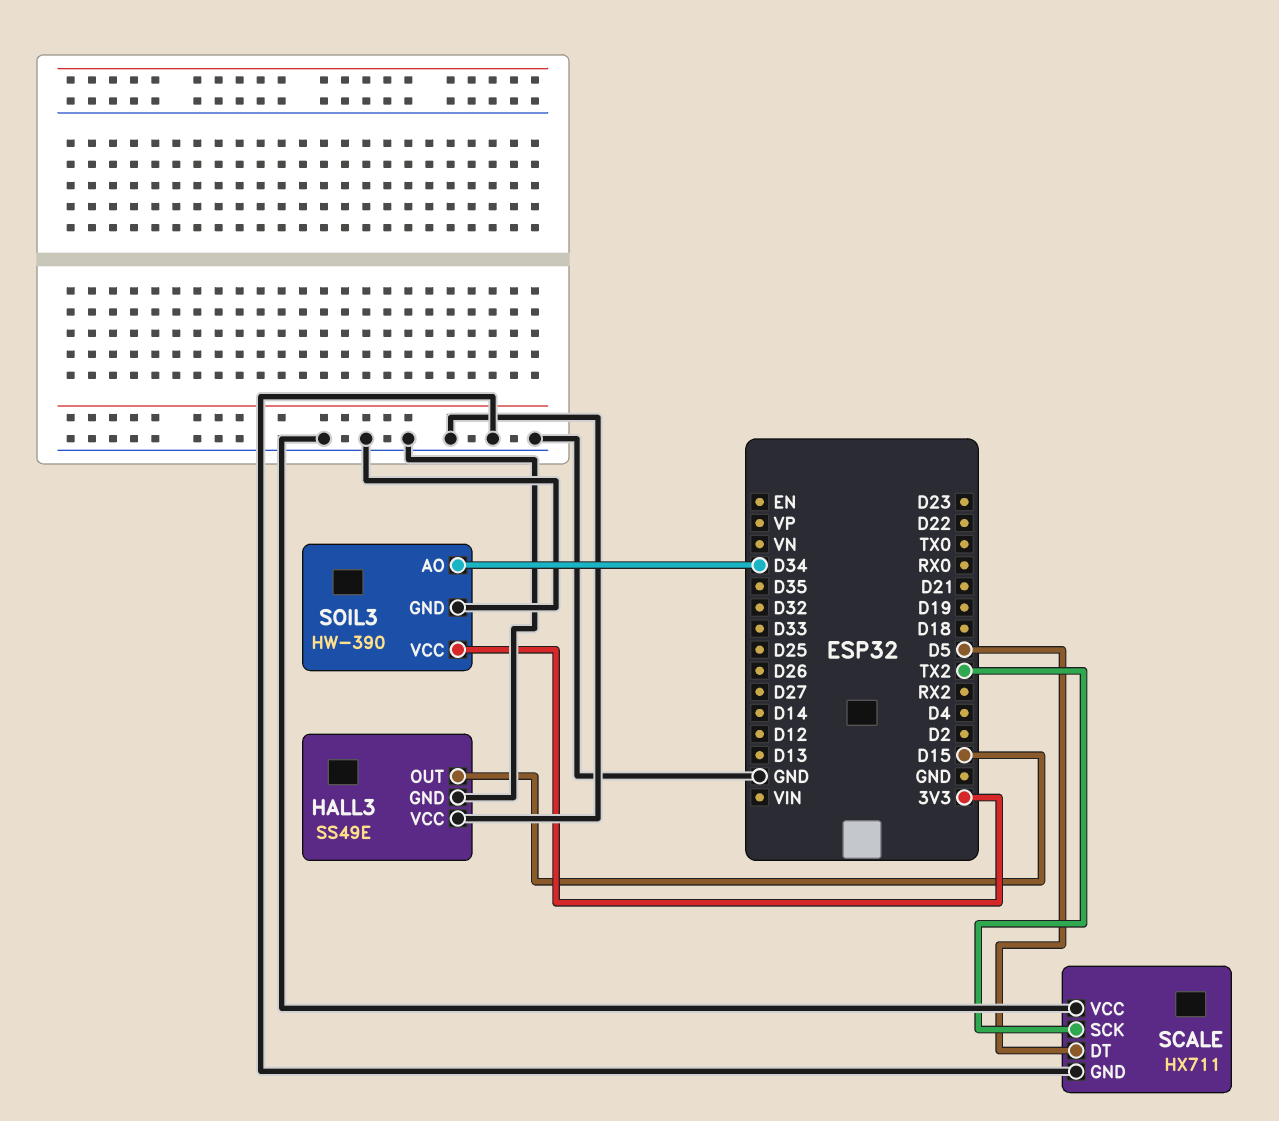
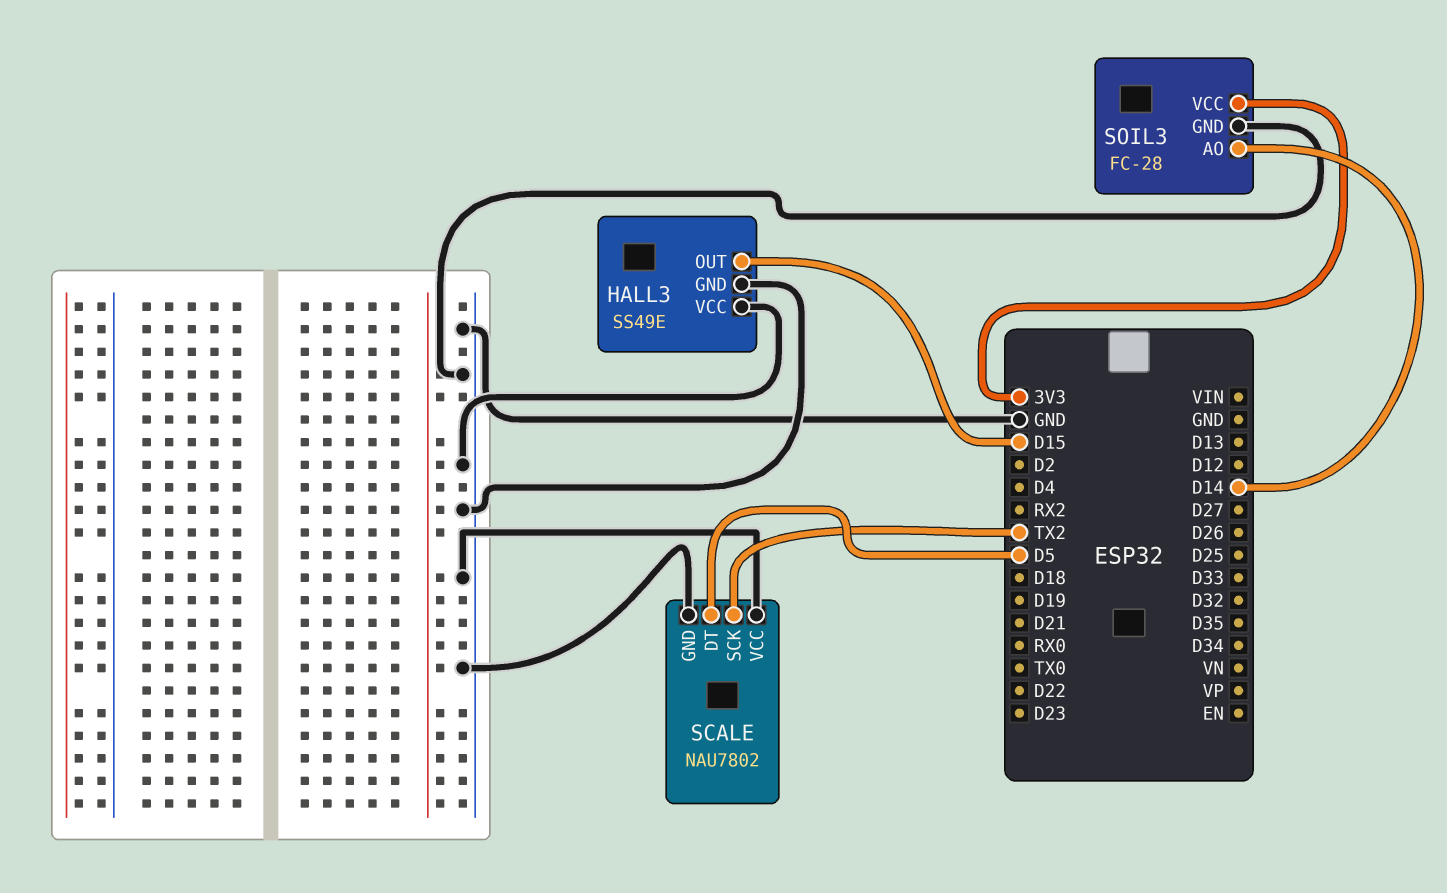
SCALE: HX711 -> NAU7802
SOIL3: HW-390 -> FC-28
SOIL3 pin AO: D34 -> D14

